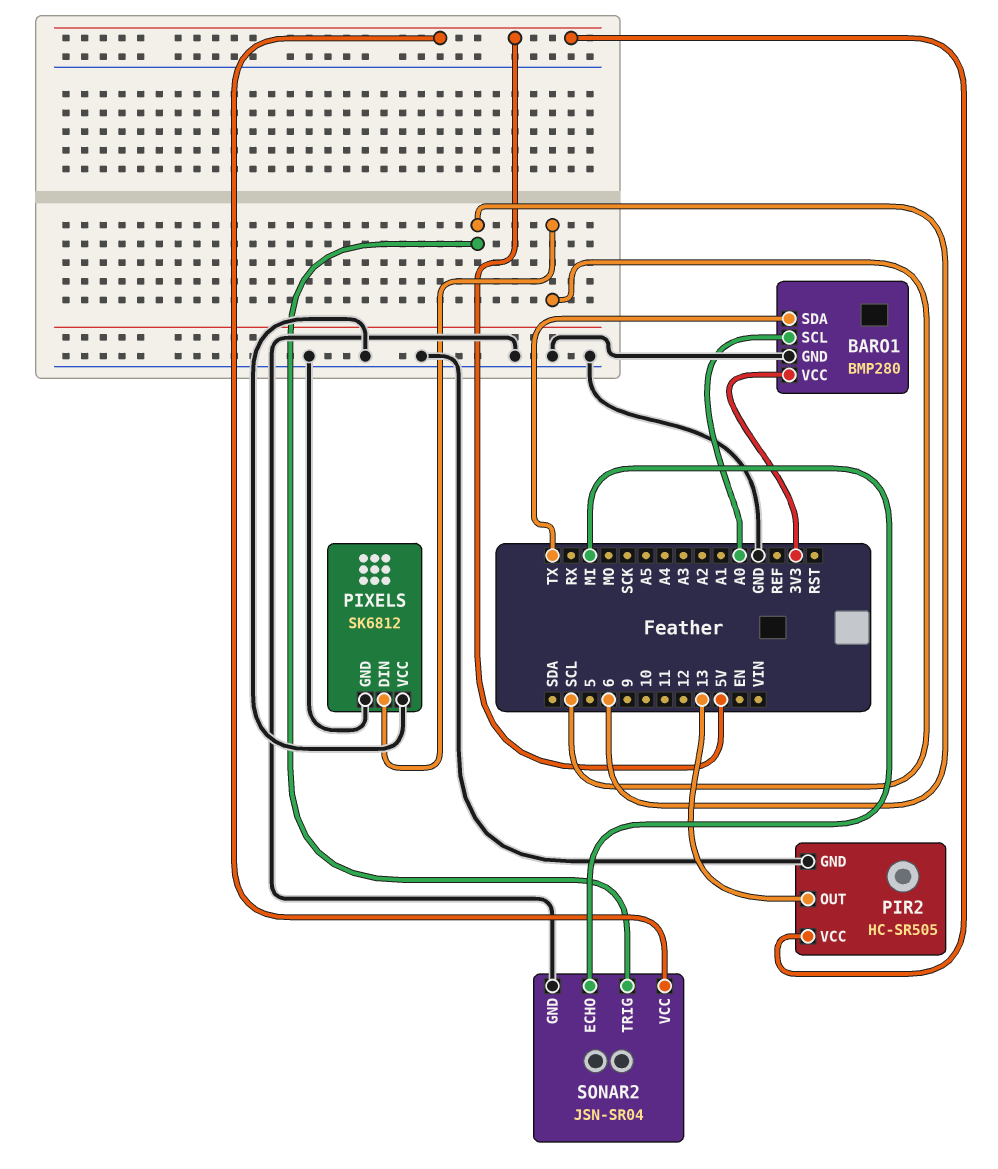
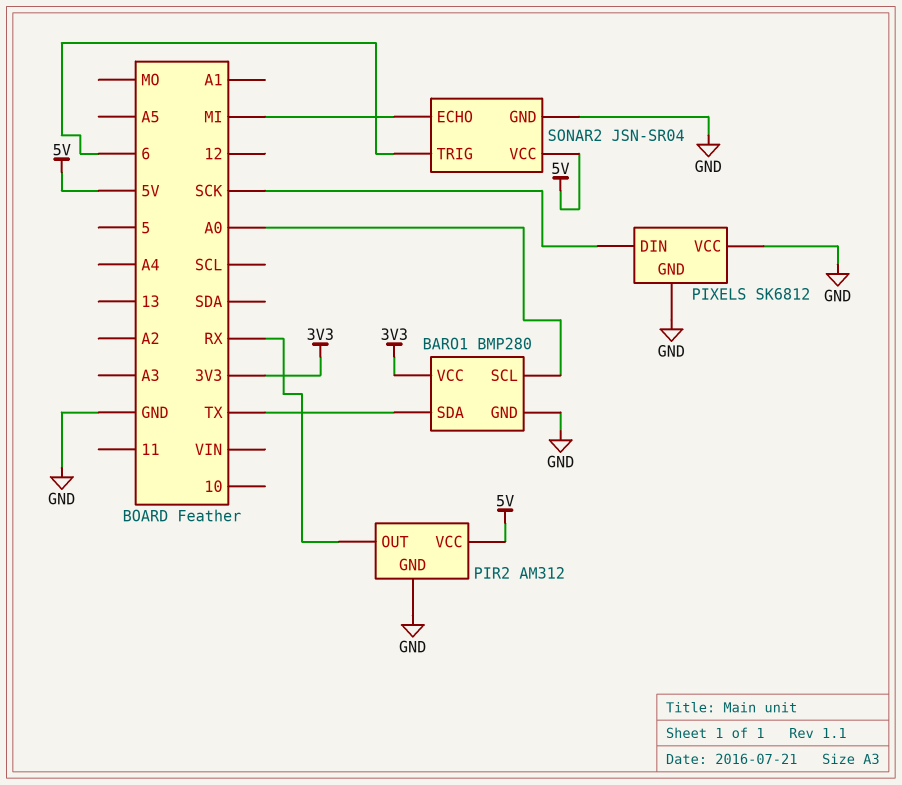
PIR2: HC-SR505 -> AM312
PIR2 pin OUT: 13 -> RX
PIXELS pin DIN: SCL -> SCK

